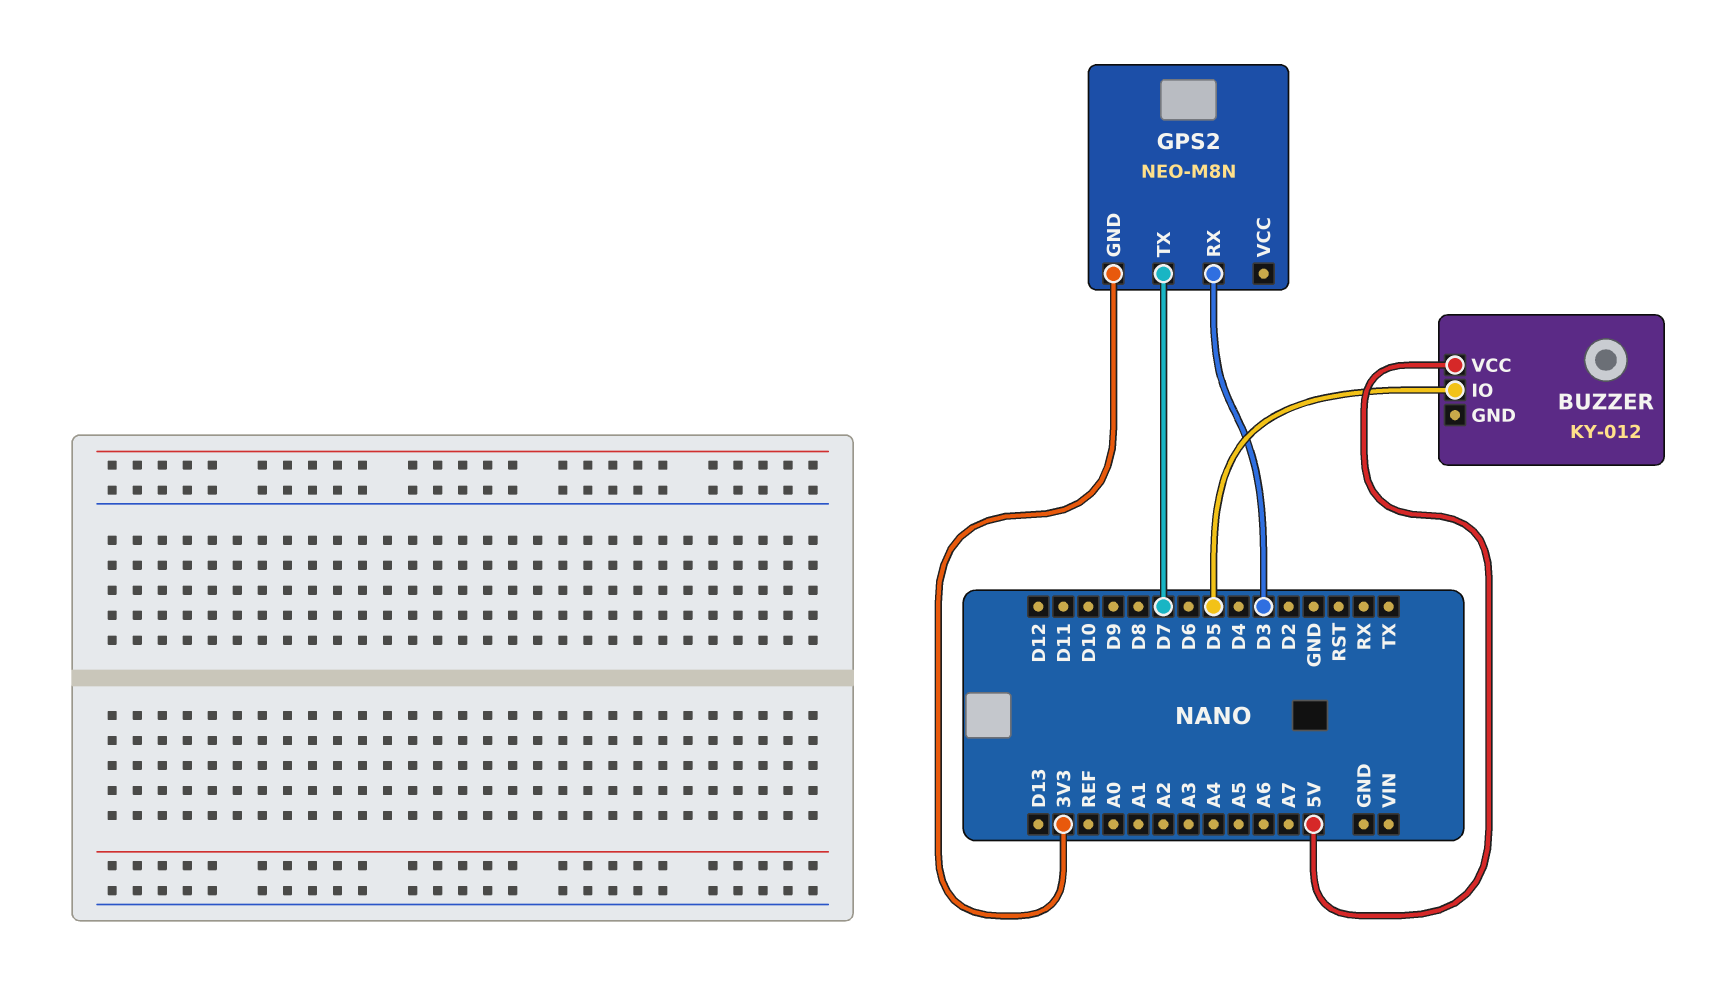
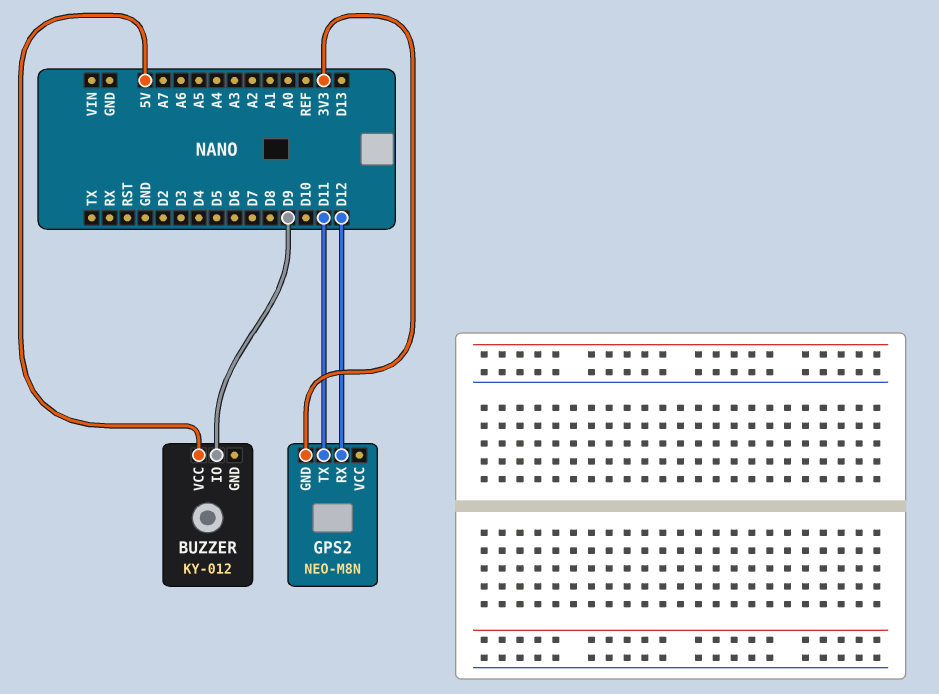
BUZZER pin IO: D5 -> D9
GPS2 pin RX: D3 -> D12
GPS2 pin TX: D7 -> D11

